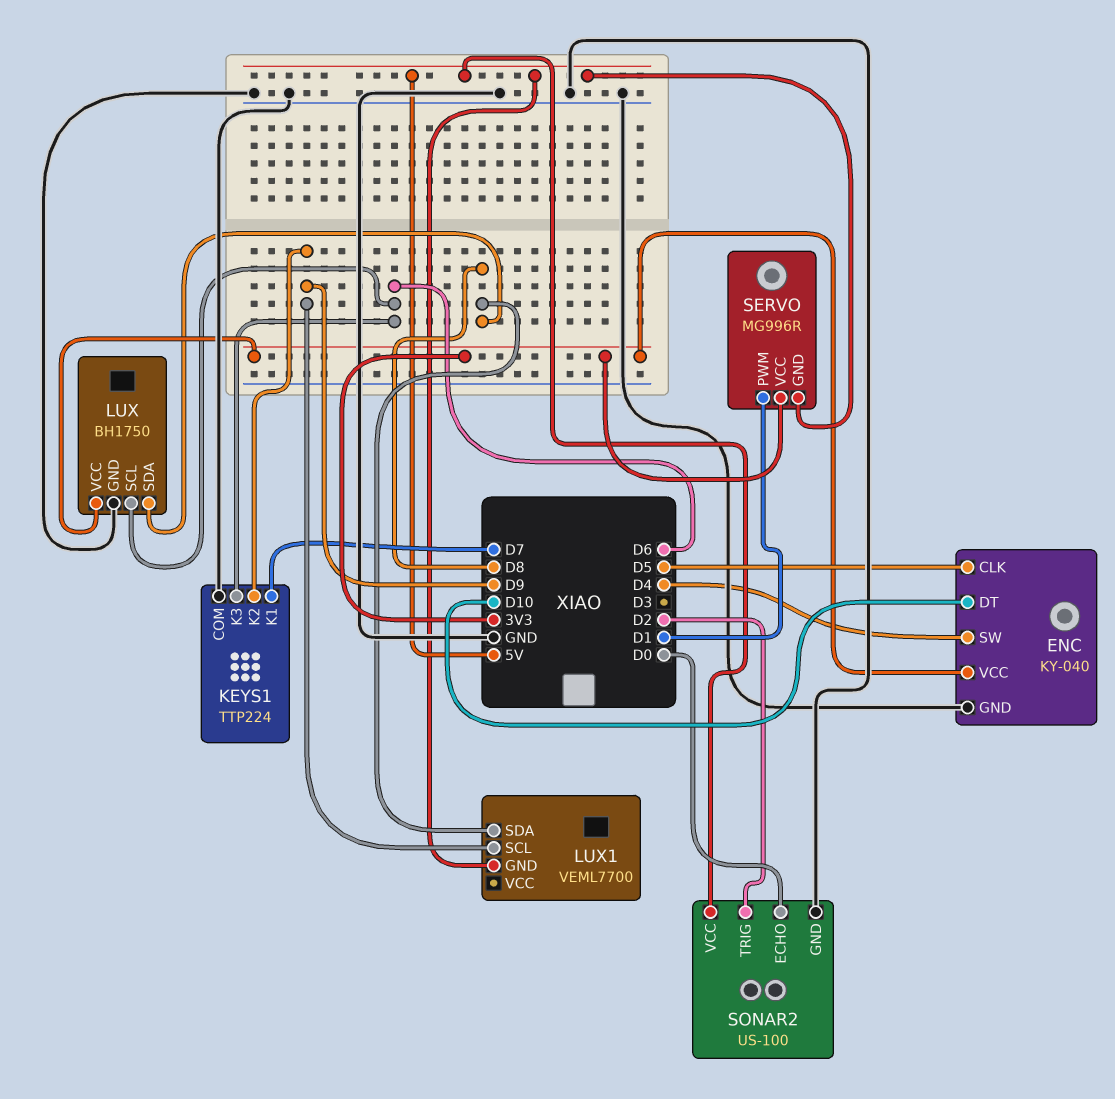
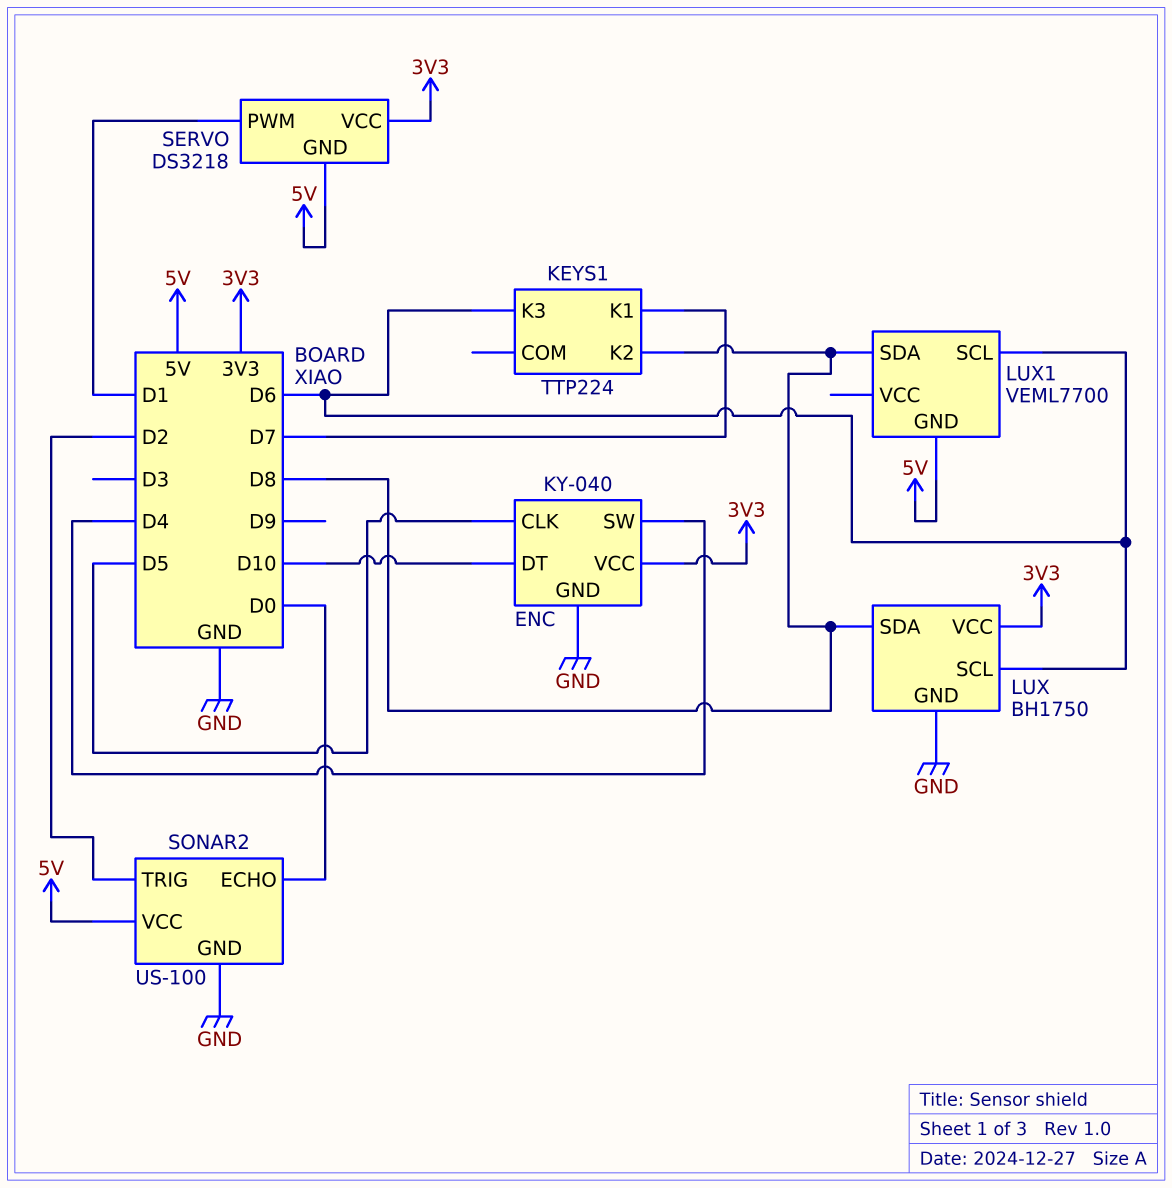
KEYS1 pin COM: GND -> none
KEYS1 pin K2: D9 -> D8
LUX1 pin SCL: D9 -> D6
SERVO: MG996R -> DS3218

